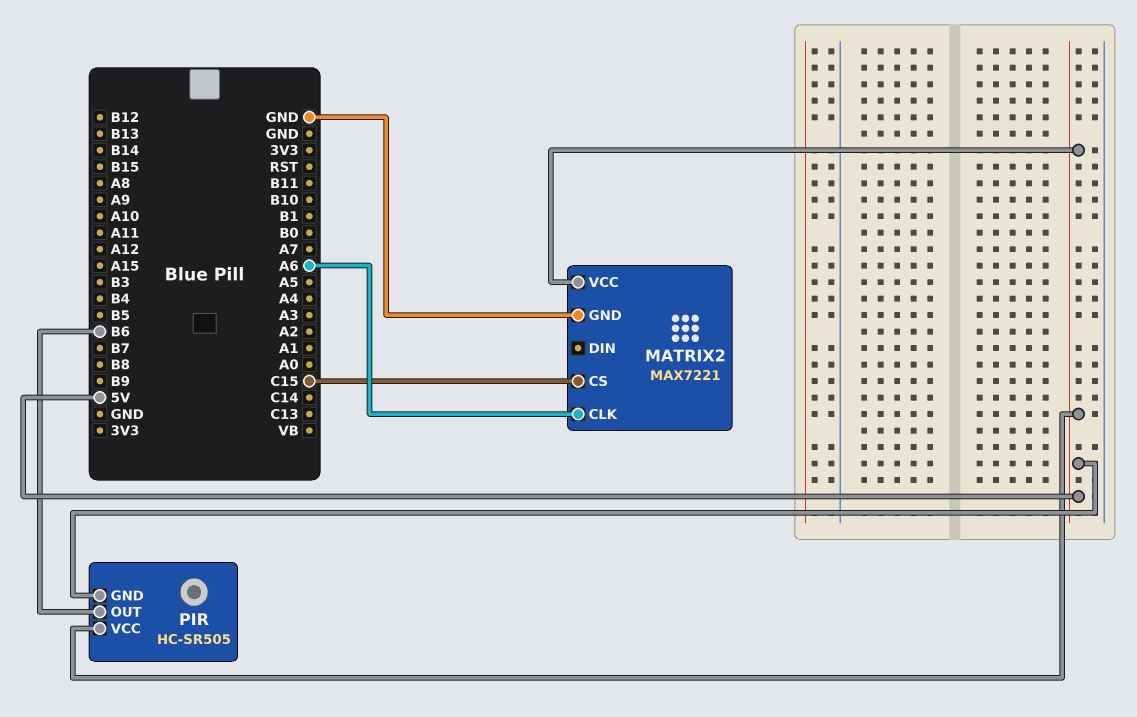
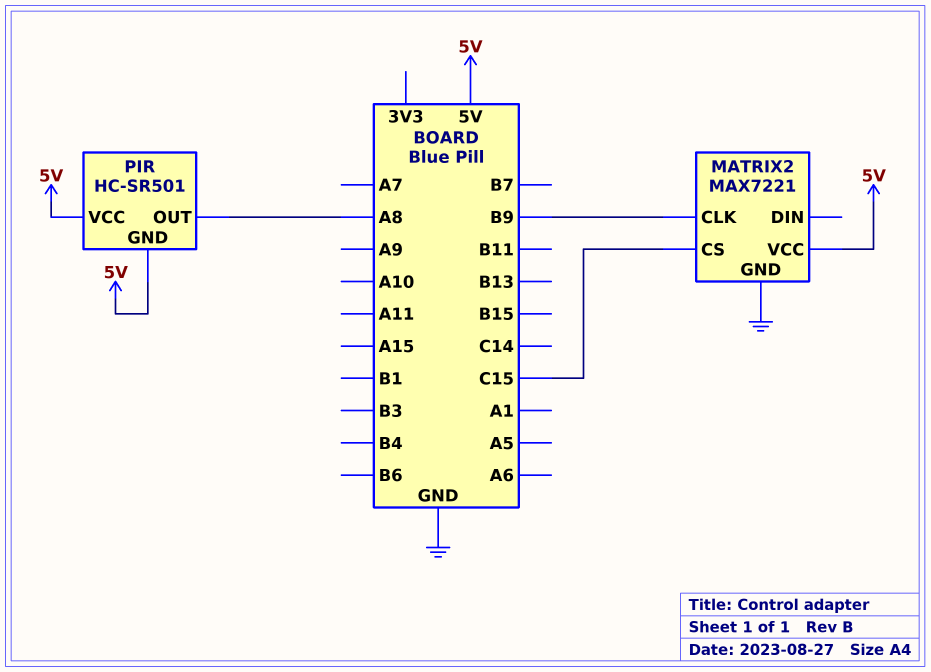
MATRIX2 pin CLK: A6 -> B9
PIR: HC-SR505 -> HC-SR501
PIR pin OUT: B6 -> A8

